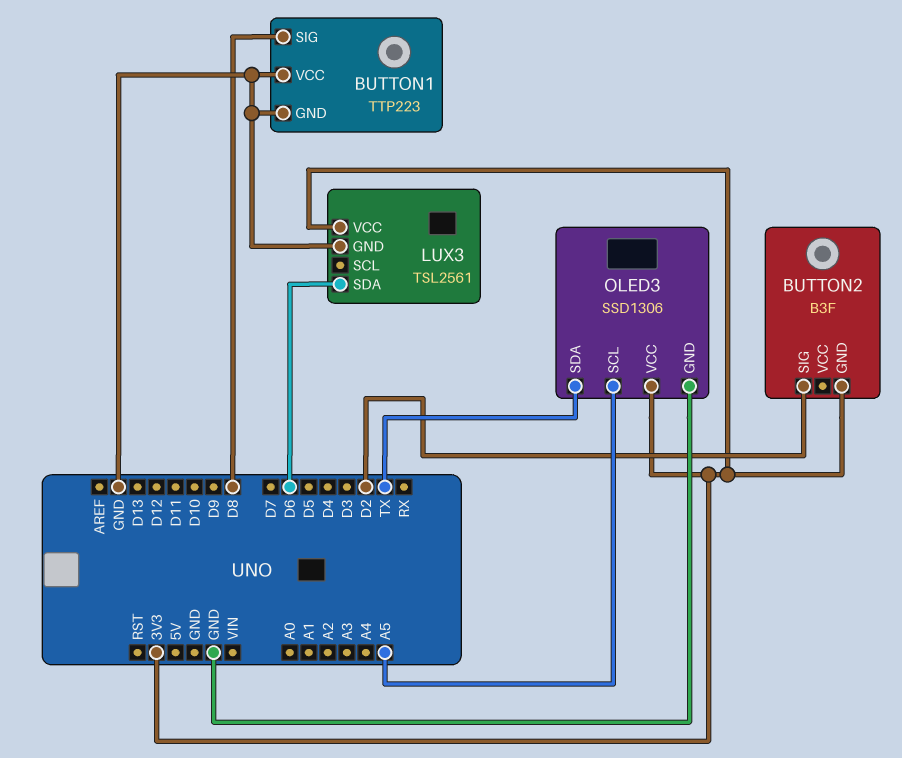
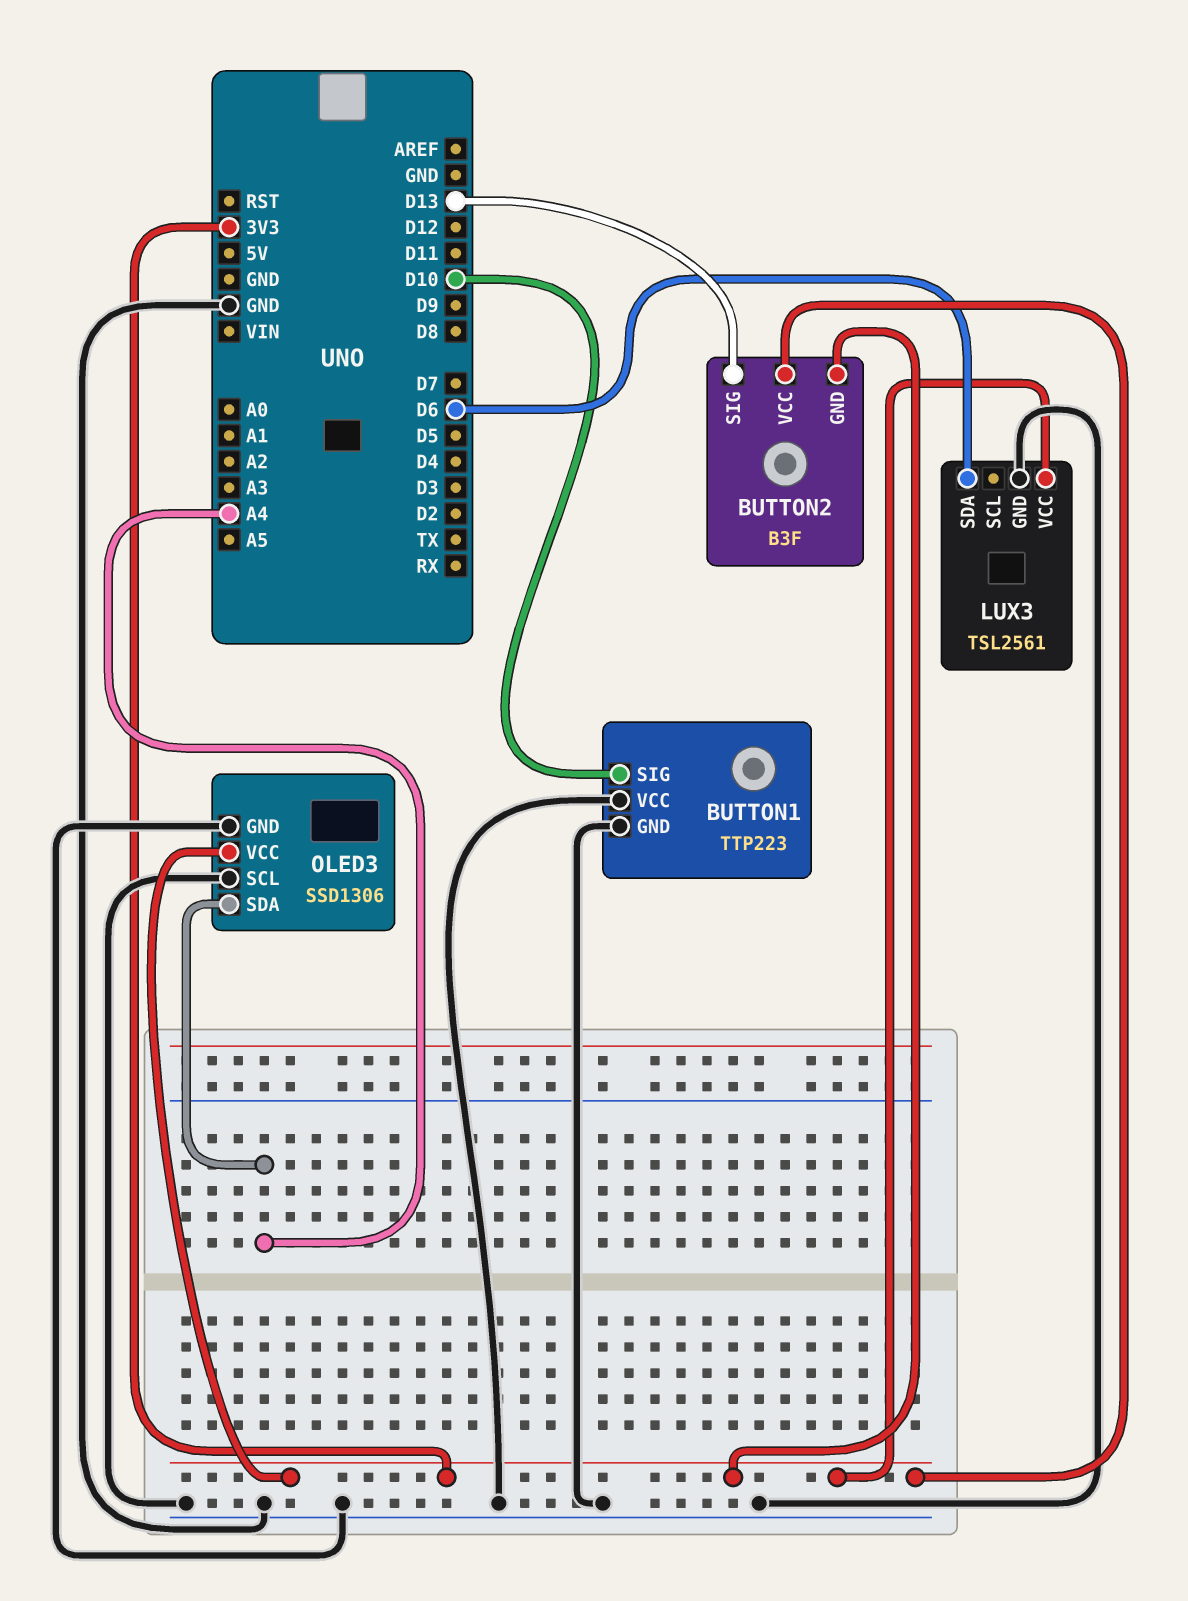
BUTTON1 pin SIG: D8 -> D10
BUTTON2 pin SIG: D2 -> D13
BUTTON2 pin VCC: none -> 3V3
OLED3 pin SCL: A5 -> GND
OLED3 pin SDA: TX -> A4

